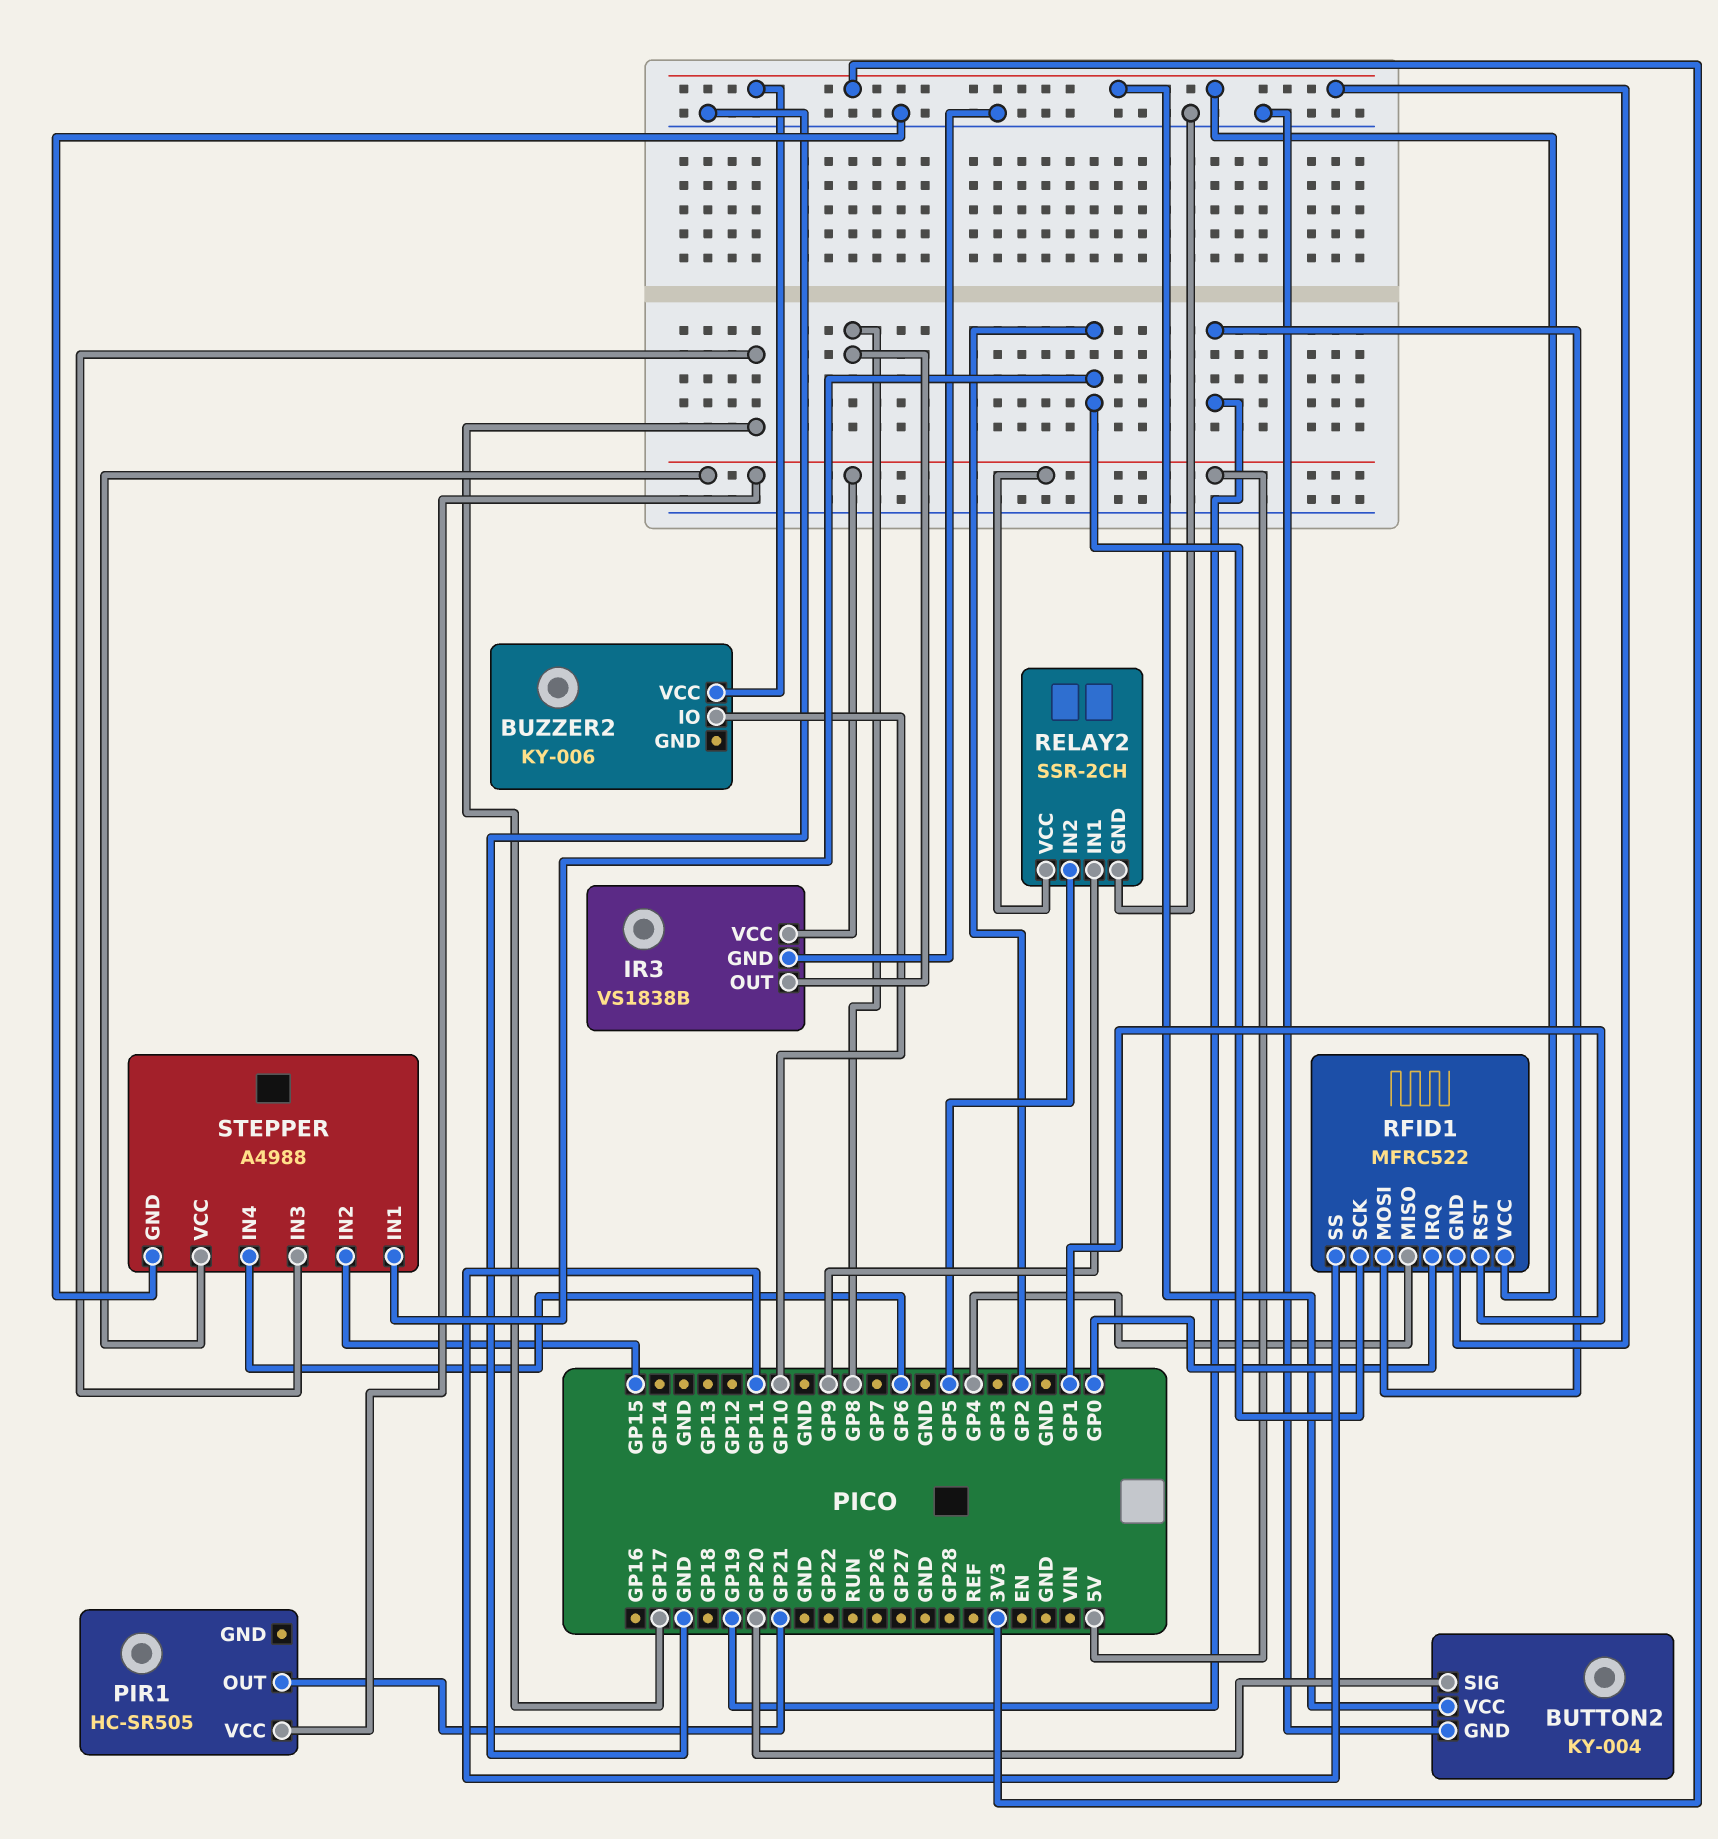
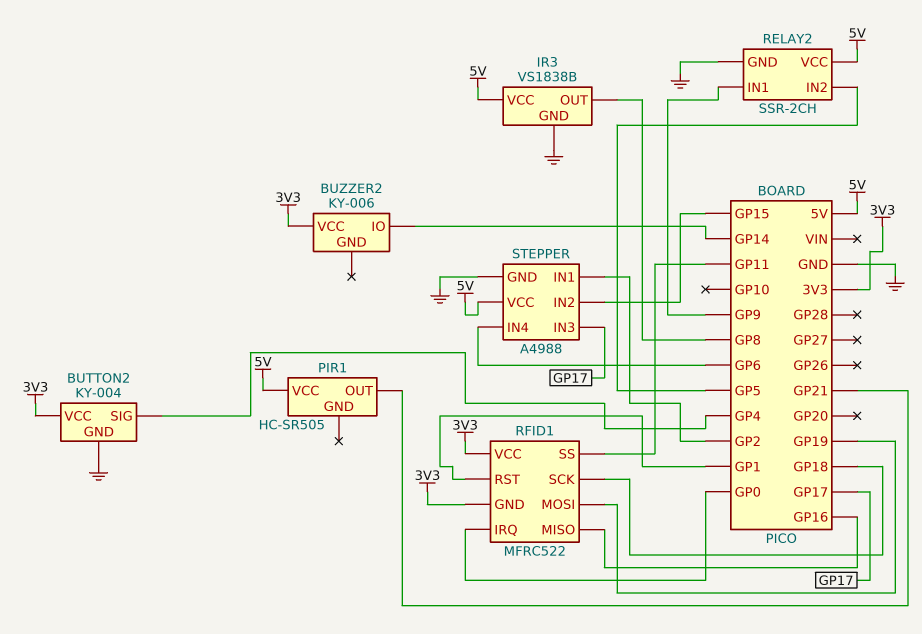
BUTTON2 pin SIG: GP20 -> GP4
BUZZER2 pin IO: GP10 -> GP14
RFID1 pin MISO: GP4 -> GP16
RFID1 pin SCK: GP2 -> GP18

